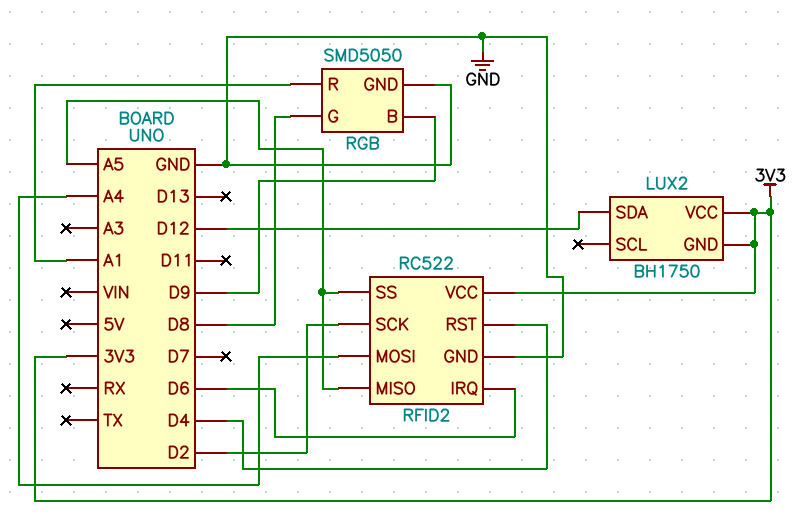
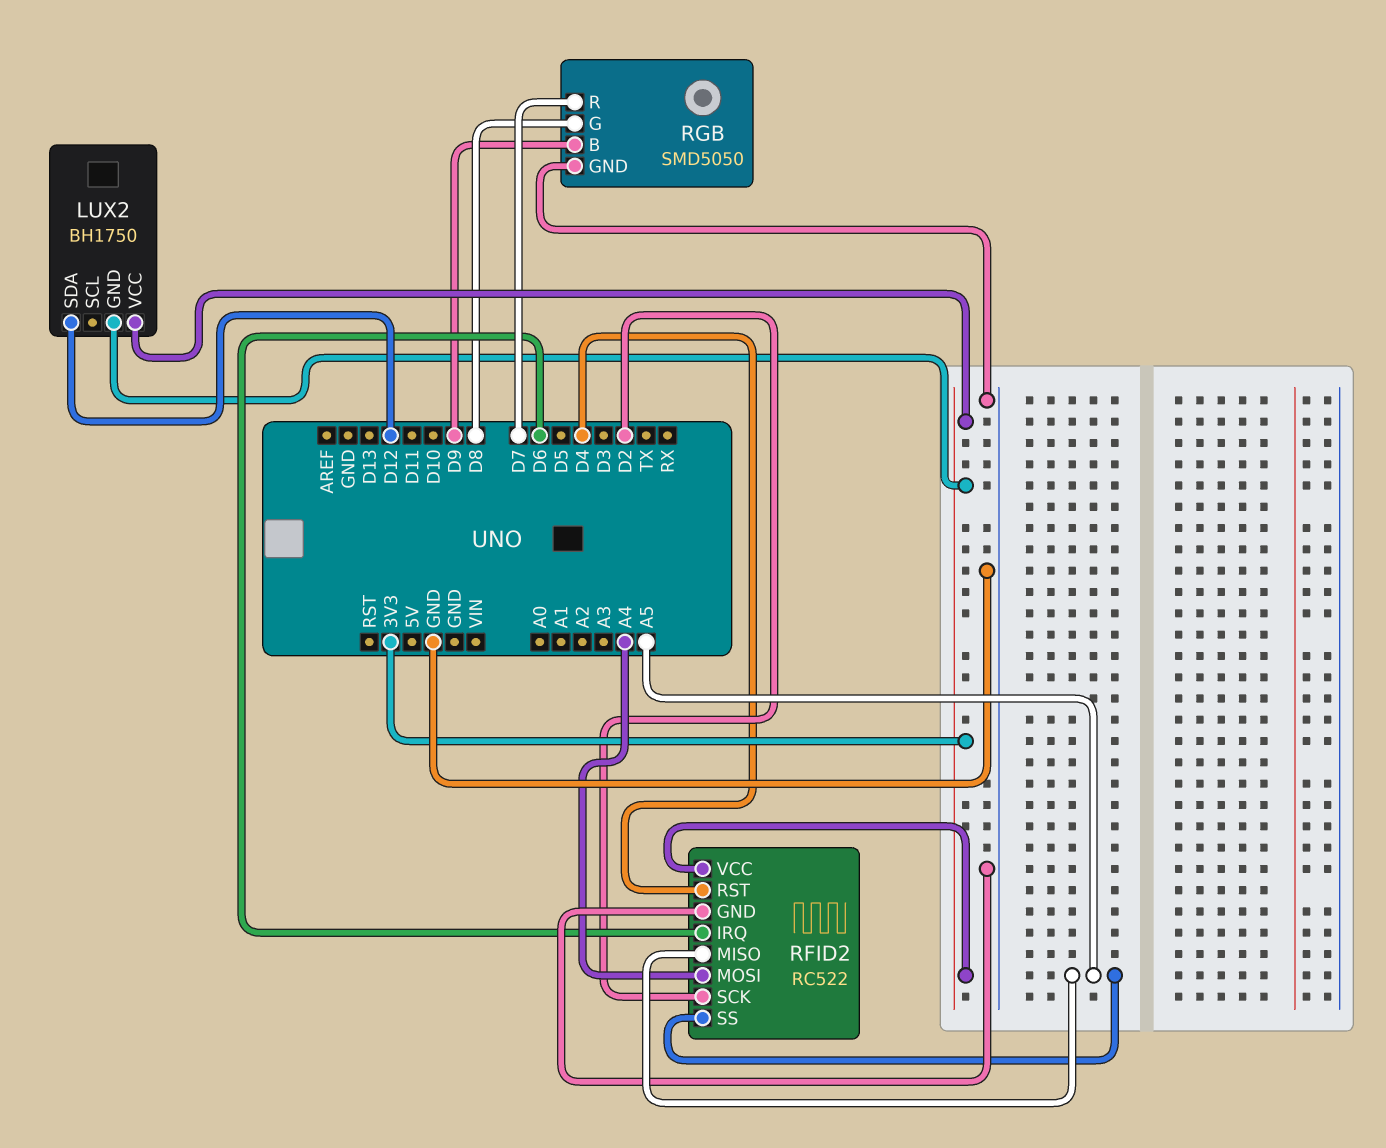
RGB pin R: A1 -> D7

